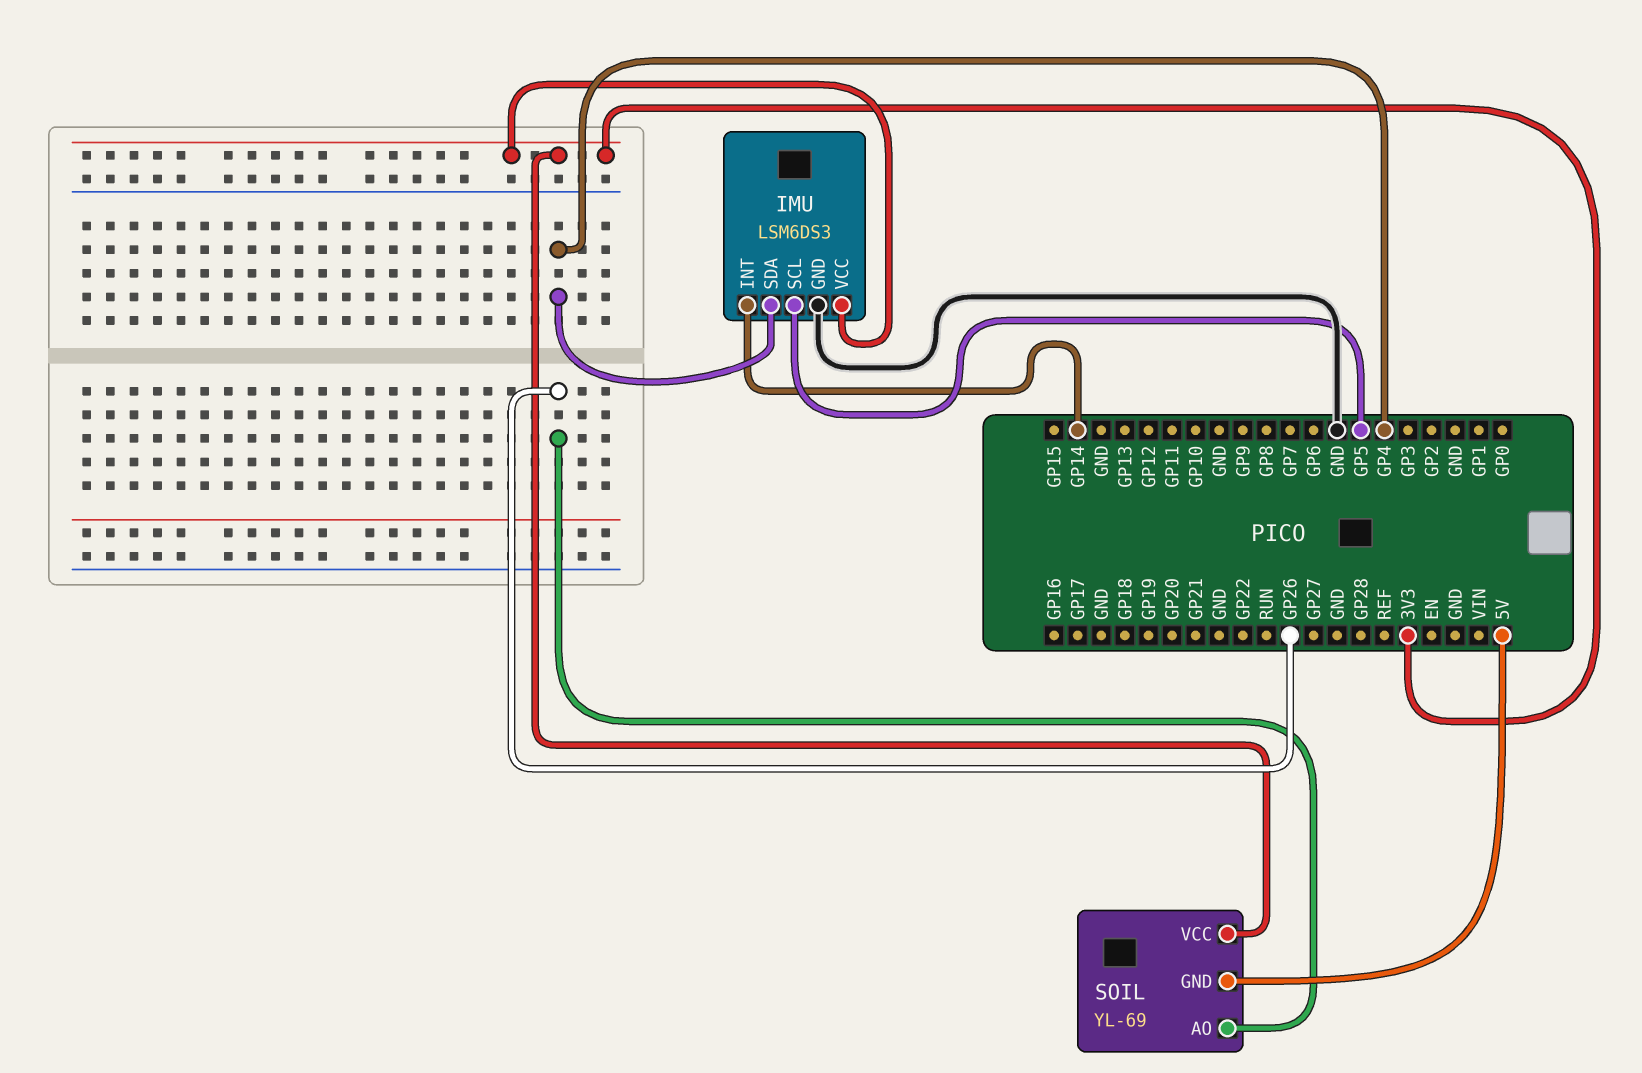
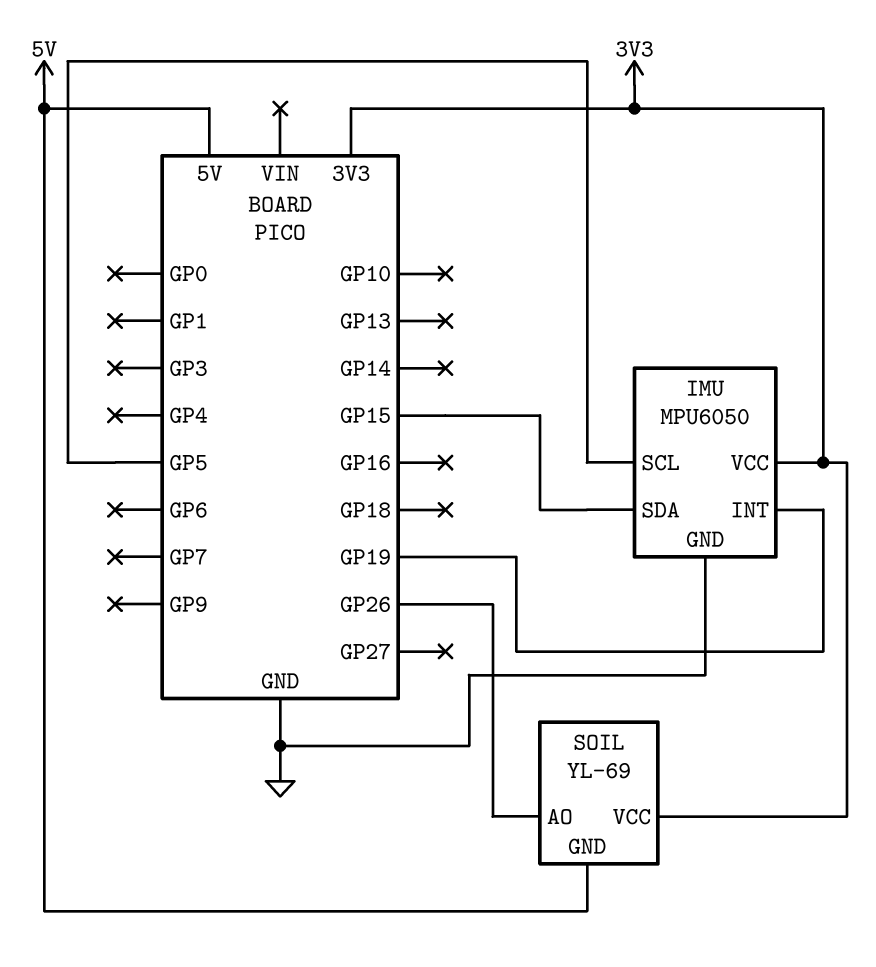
IMU: LSM6DS3 -> MPU6050
IMU pin INT: GP14 -> GP19
IMU pin SDA: GP4 -> GP15

